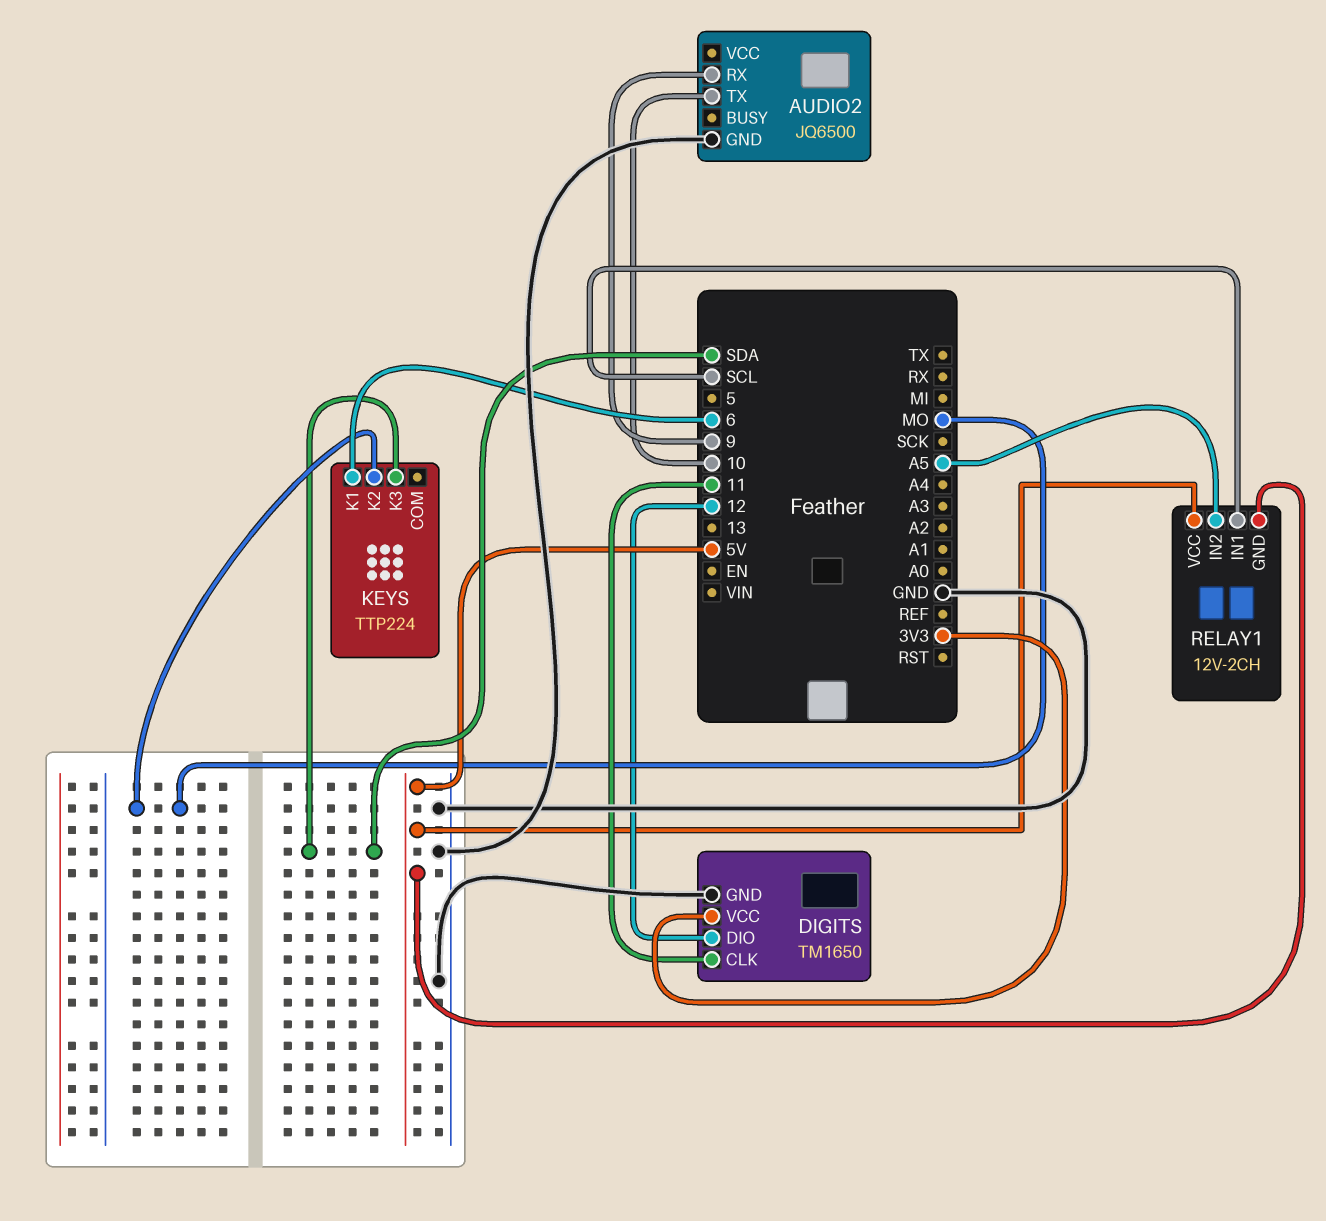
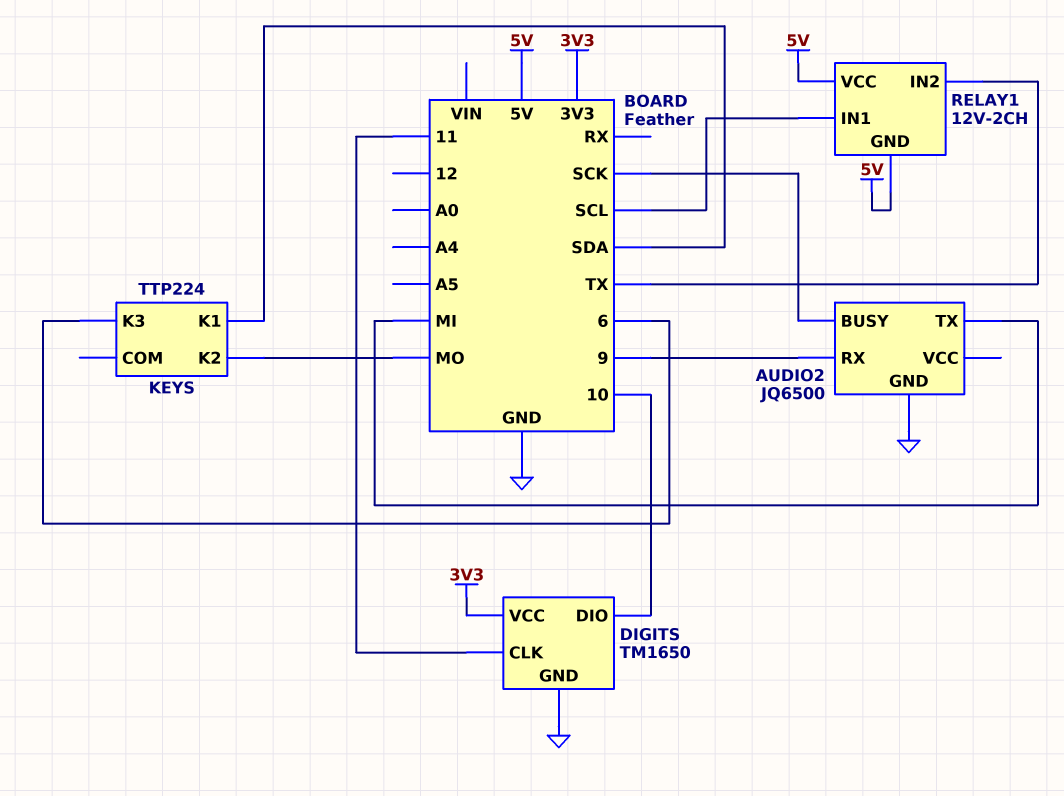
AUDIO2 pin BUSY: none -> SCK
AUDIO2 pin TX: 10 -> MI
DIGITS pin DIO: 12 -> 10
KEYS pin K1: 6 -> SDA
KEYS pin K3: SDA -> 6
RELAY1 pin IN2: A5 -> TX

